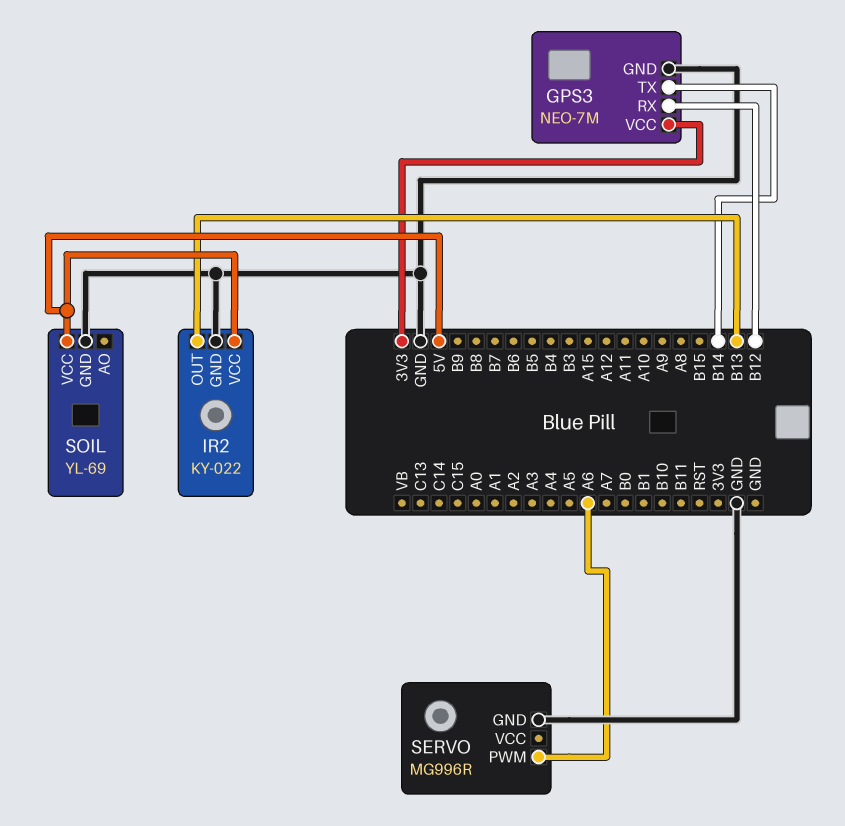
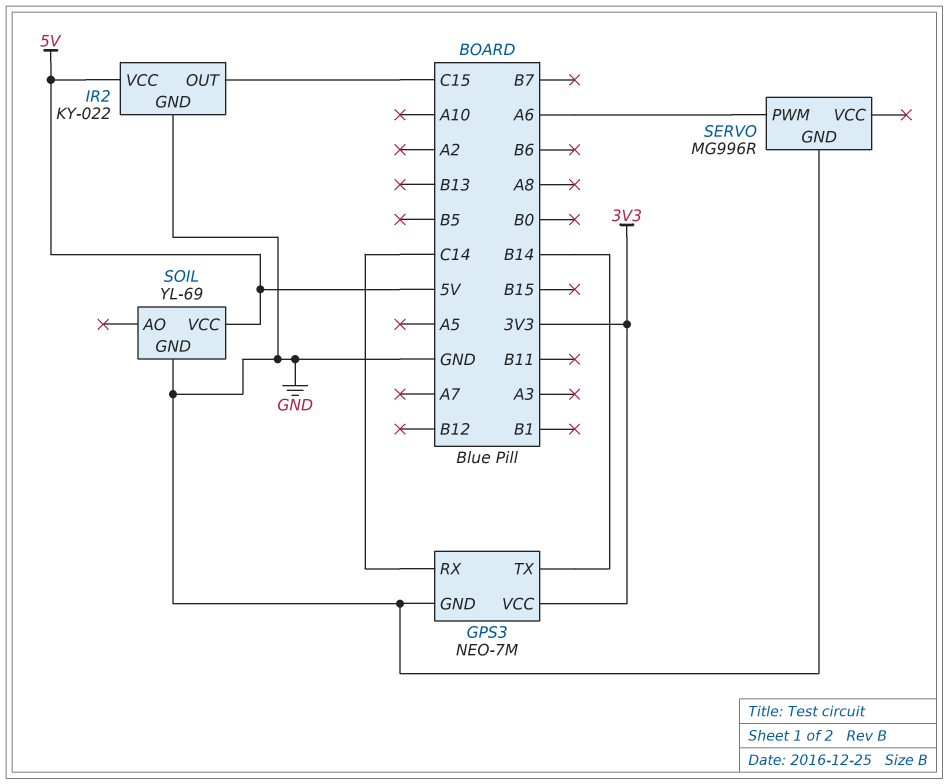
GPS3 pin RX: B12 -> C14
IR2 pin OUT: B13 -> C15

